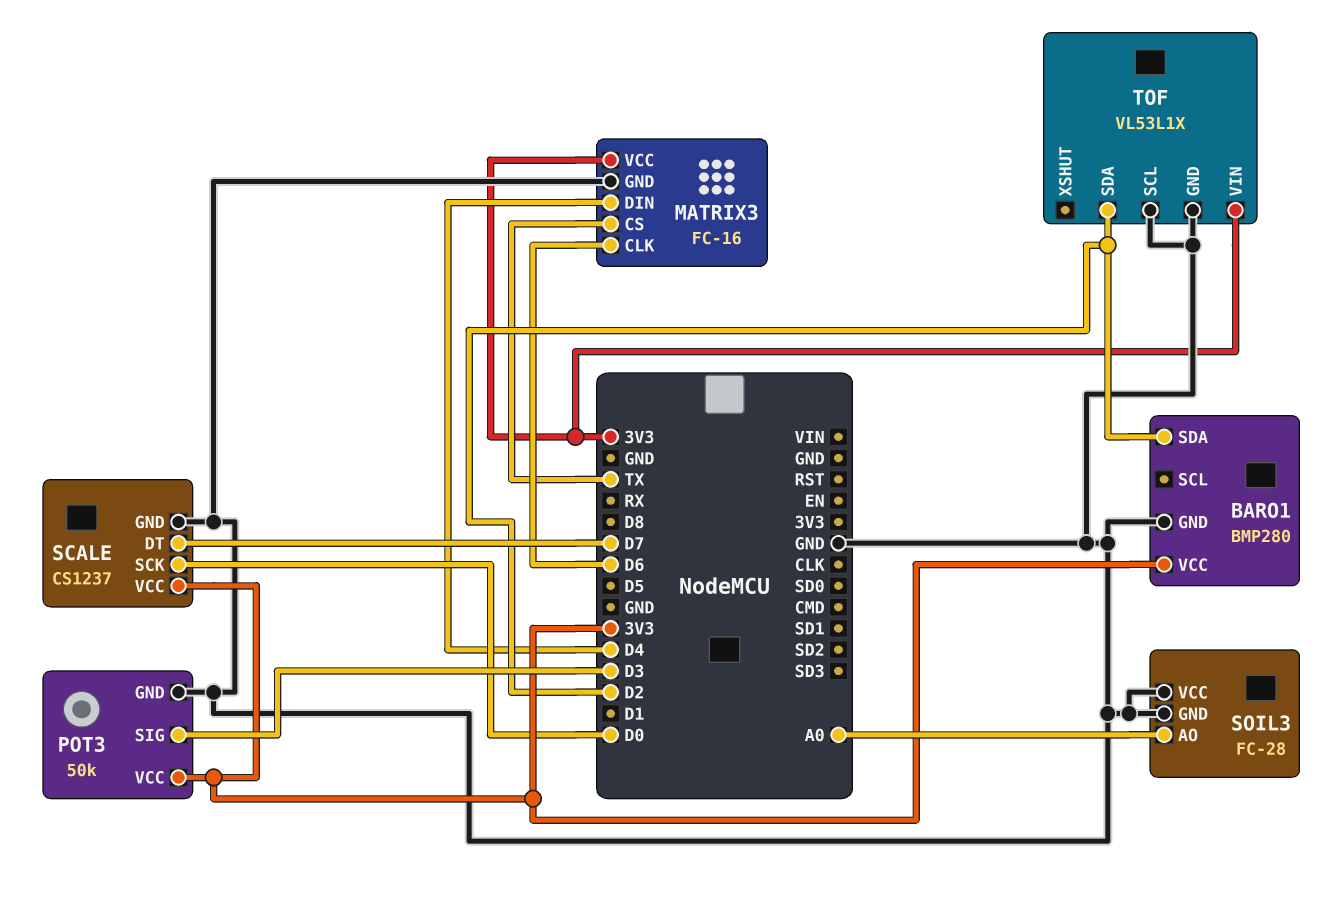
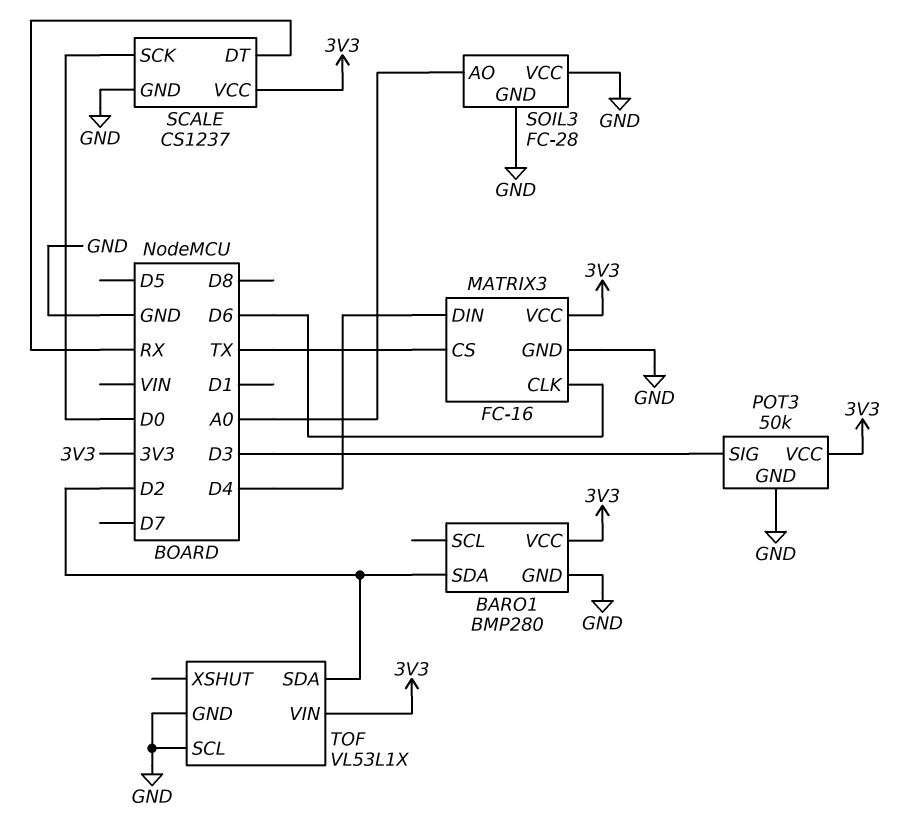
SCALE pin DT: D7 -> RX

